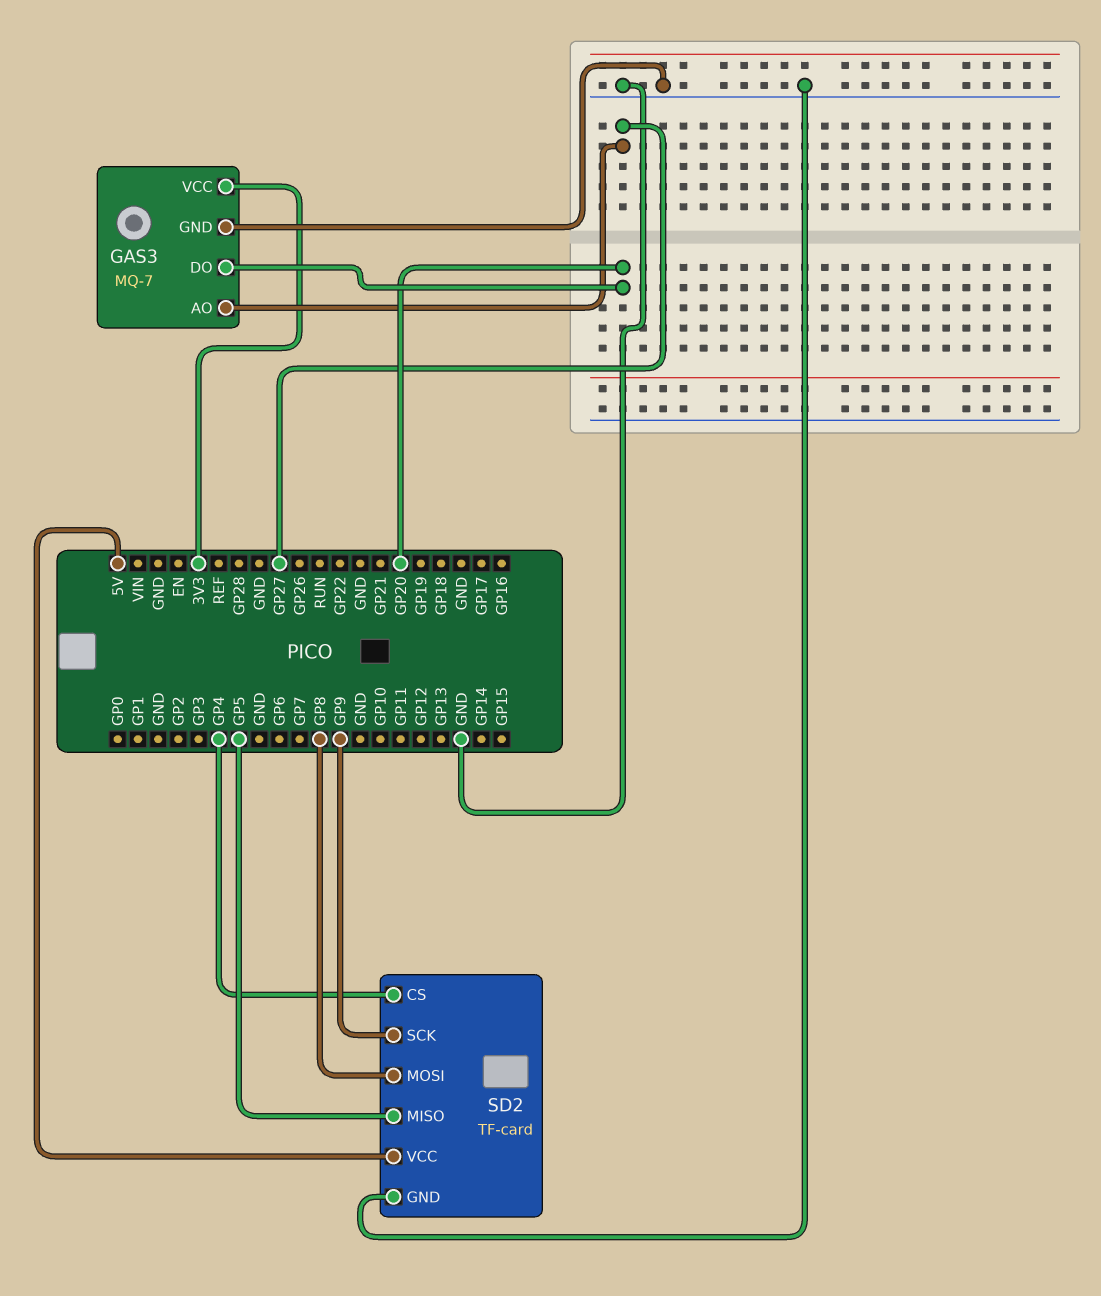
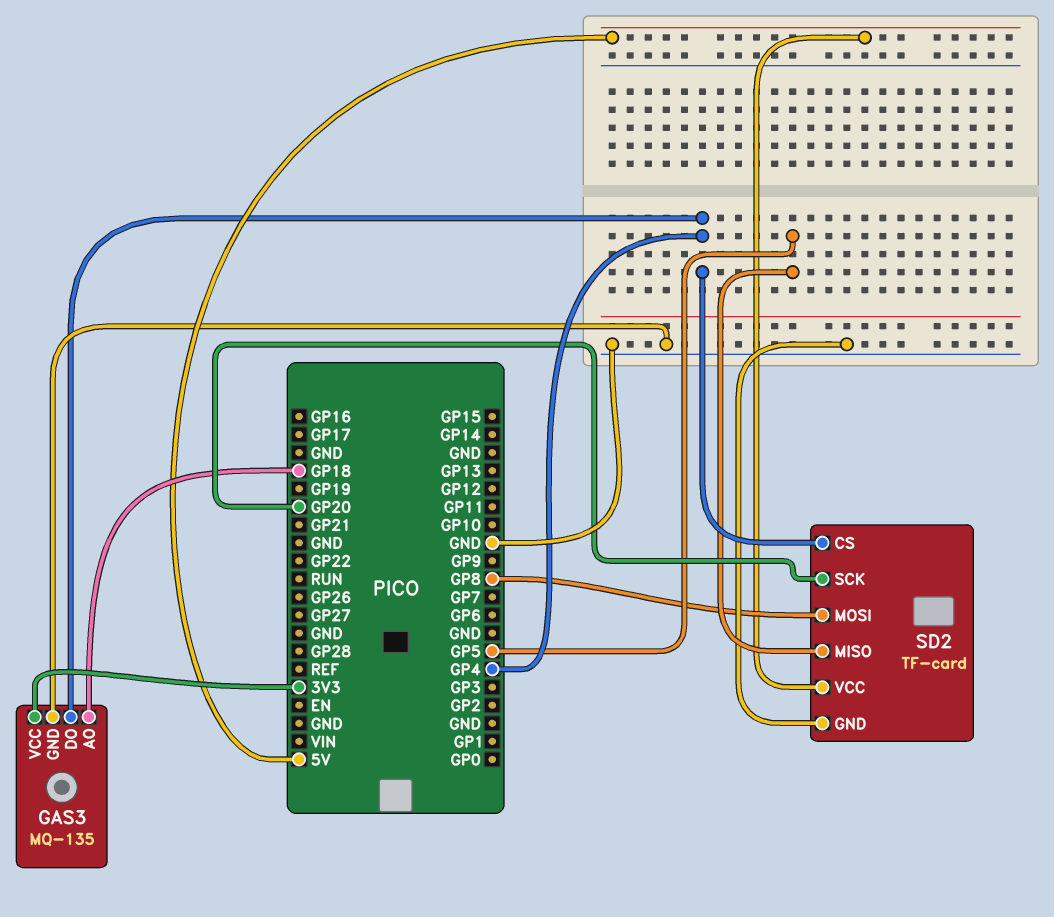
GAS3: MQ-7 -> MQ-135
GAS3 pin AO: GP27 -> GP18
GAS3 pin DO: GP20 -> GP4
SD2 pin SCK: GP9 -> GP20

